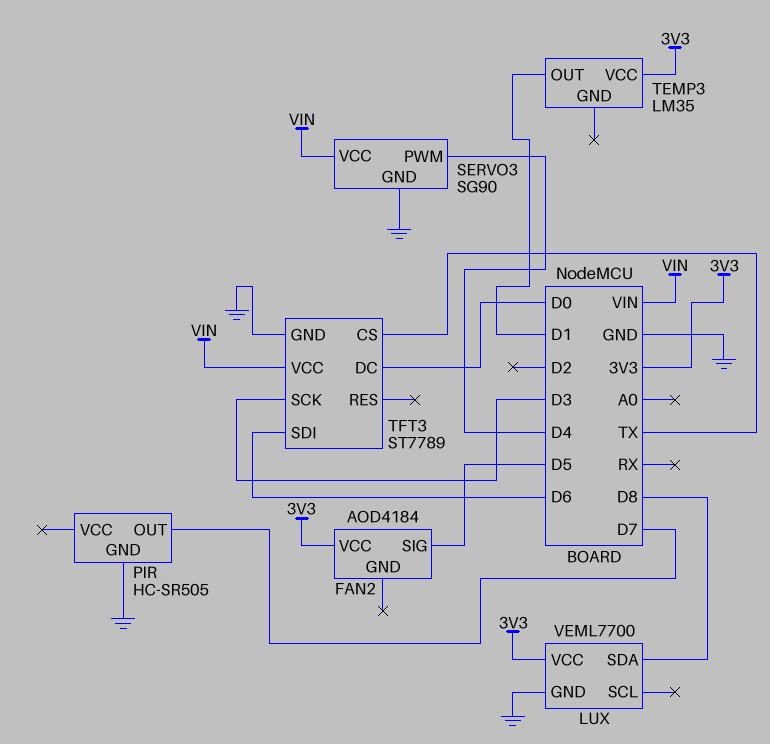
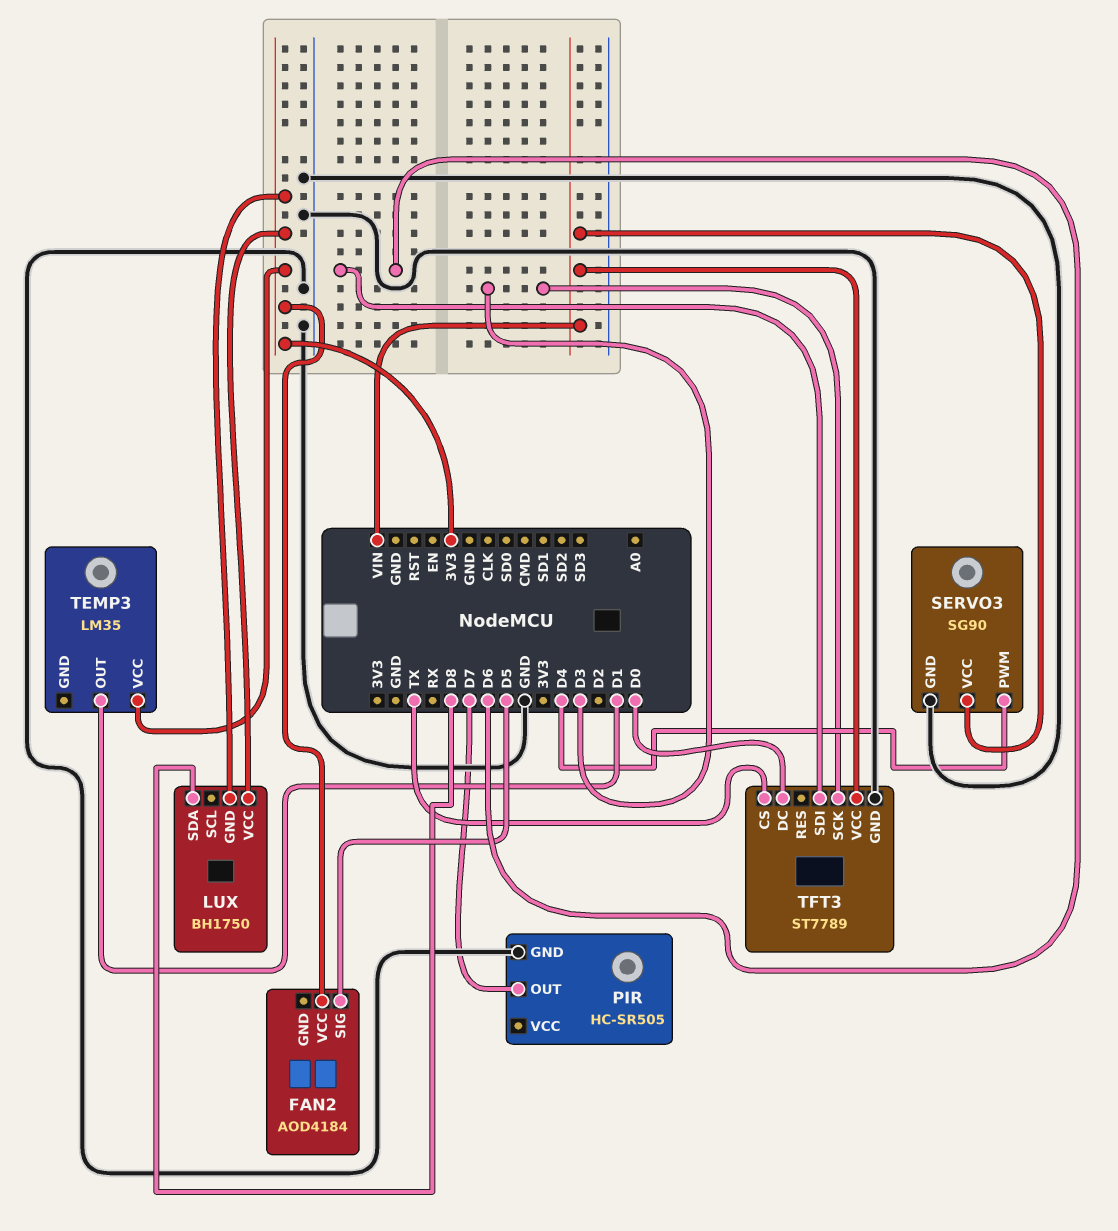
LUX: VEML7700 -> BH1750
LUX pin GND: GND -> 3V3

